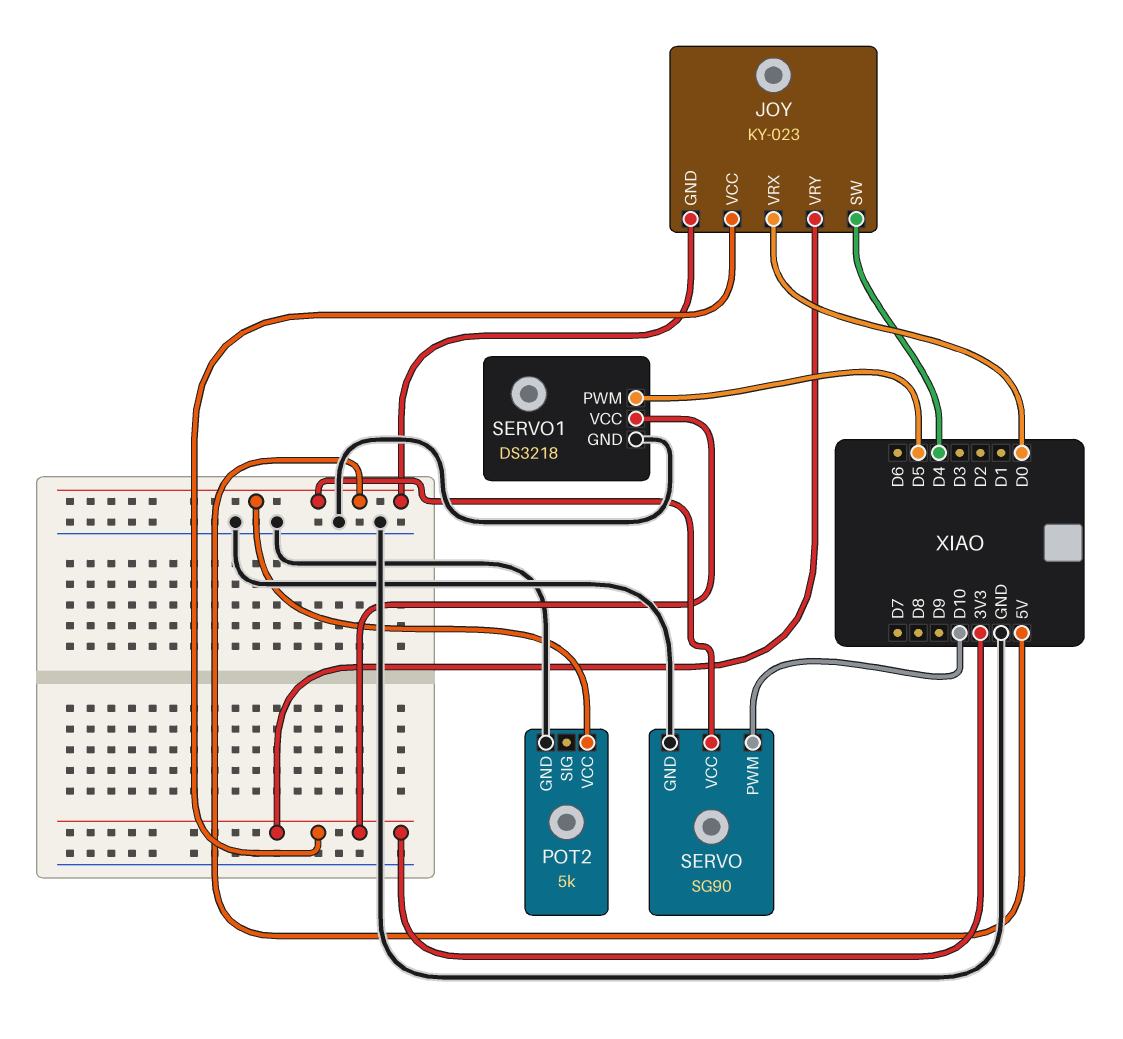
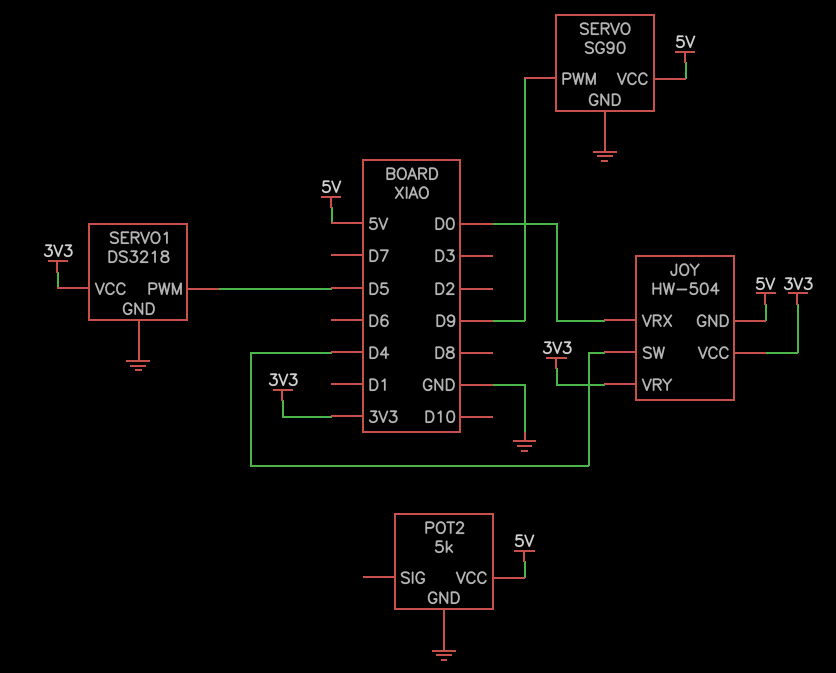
JOY: KY-023 -> HW-504
SERVO pin PWM: D10 -> D9

